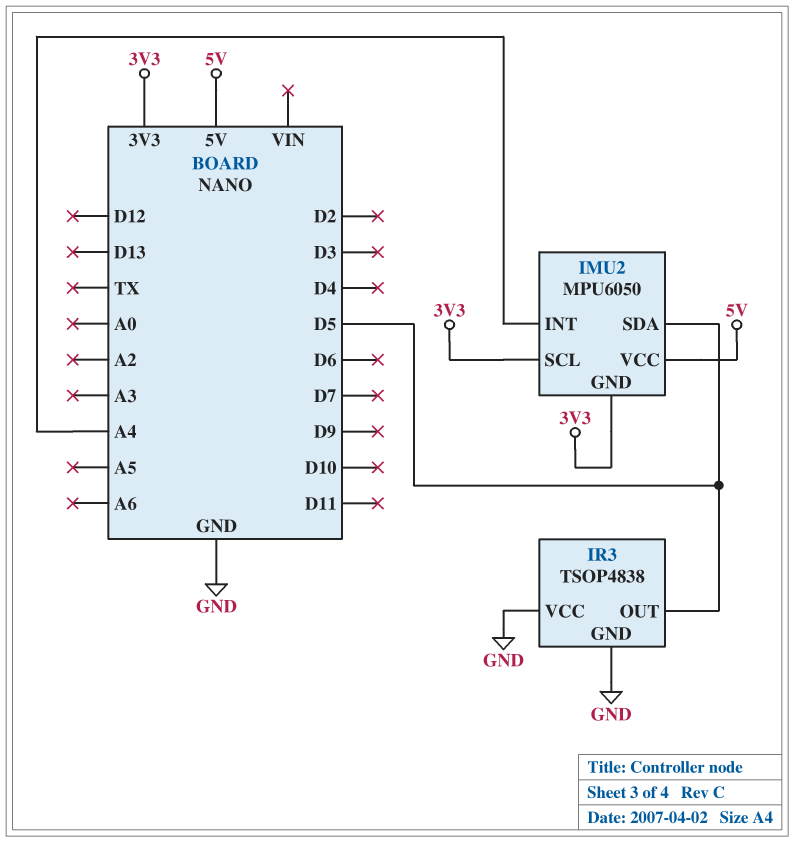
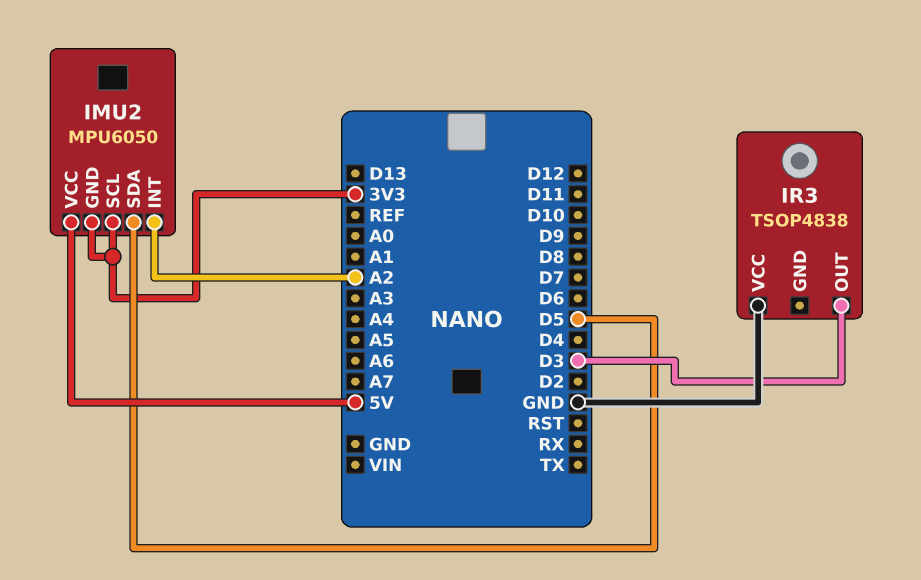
IMU2 pin INT: A4 -> A2
IR3 pin GND: GND -> none
IR3 pin OUT: D5 -> D3

